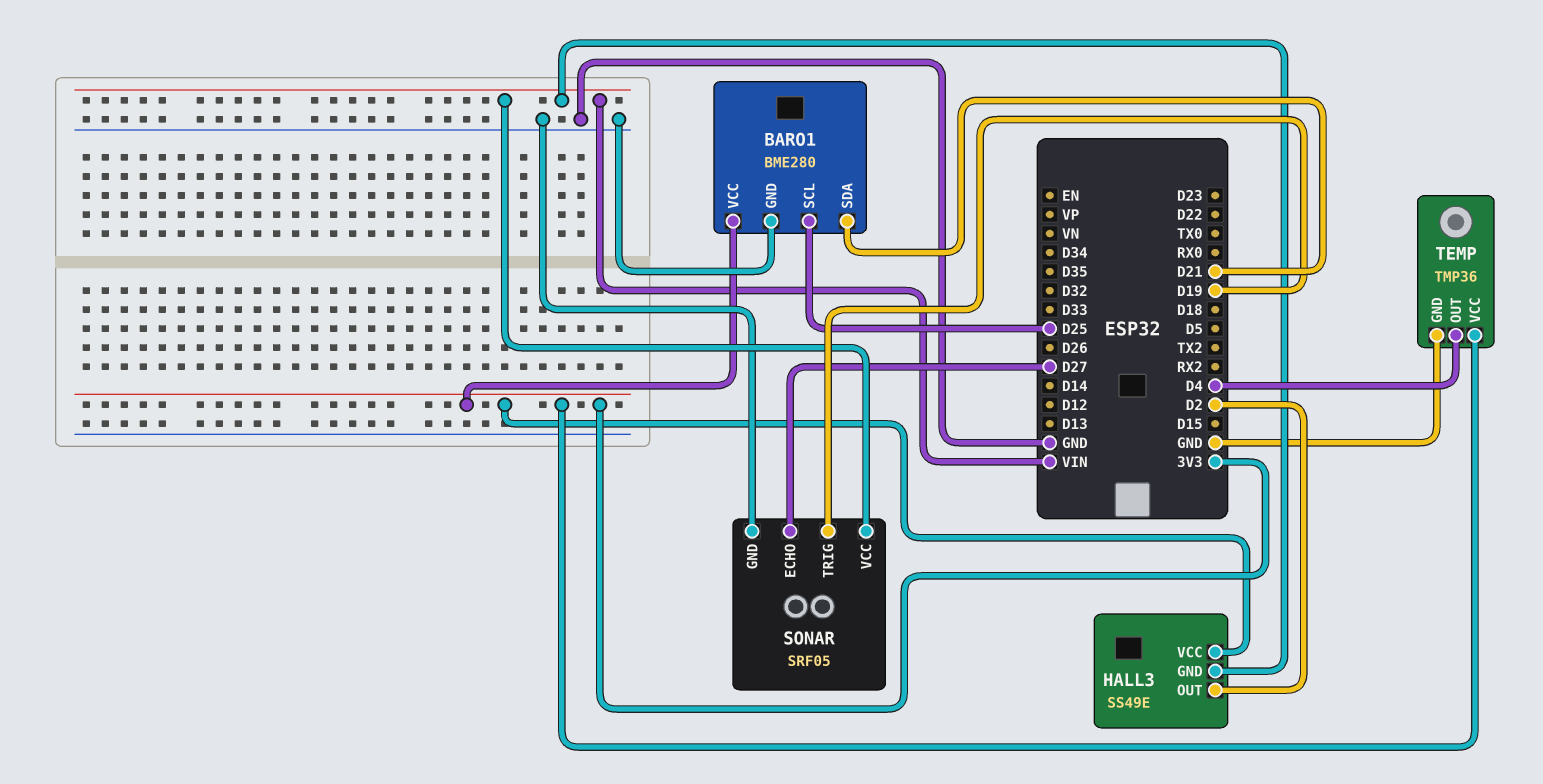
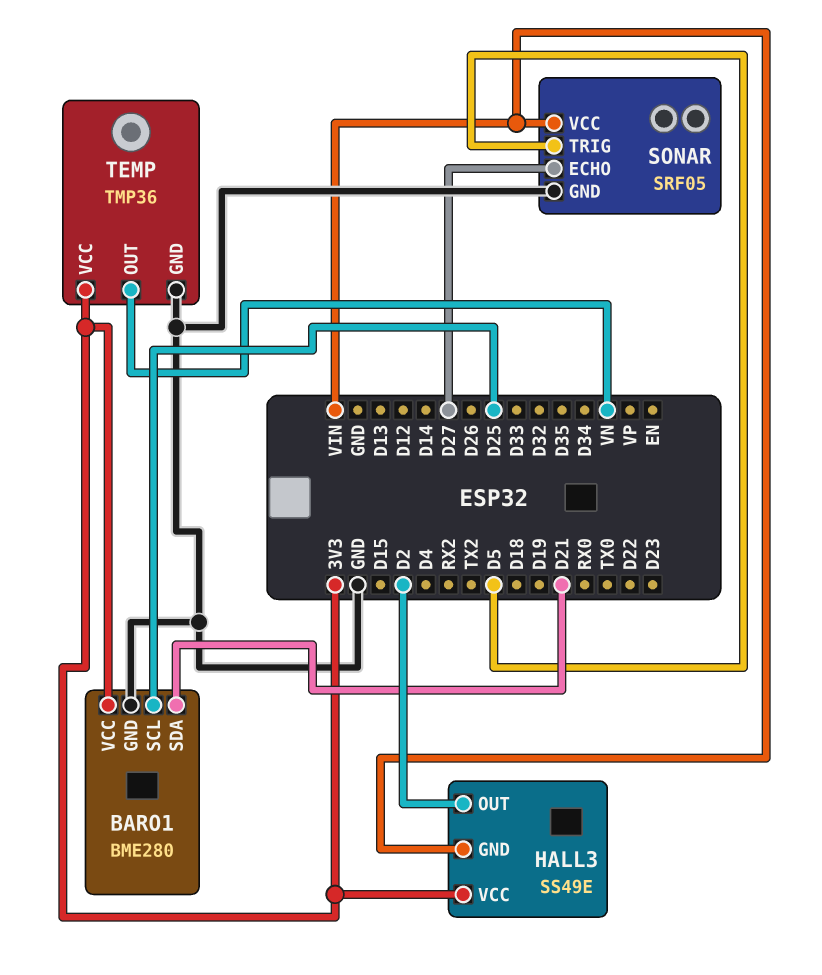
SONAR pin TRIG: D19 -> D5
TEMP pin OUT: D4 -> VN

